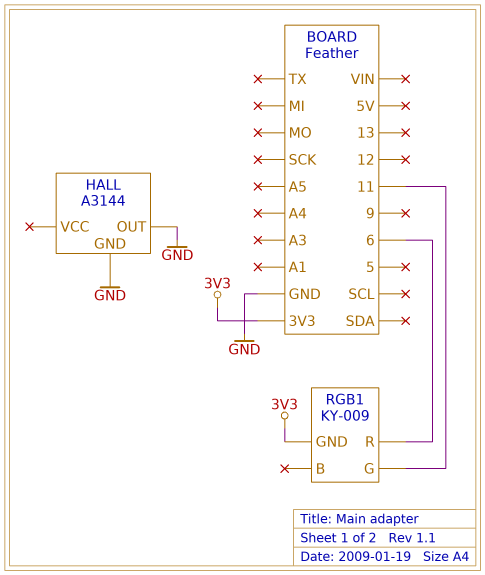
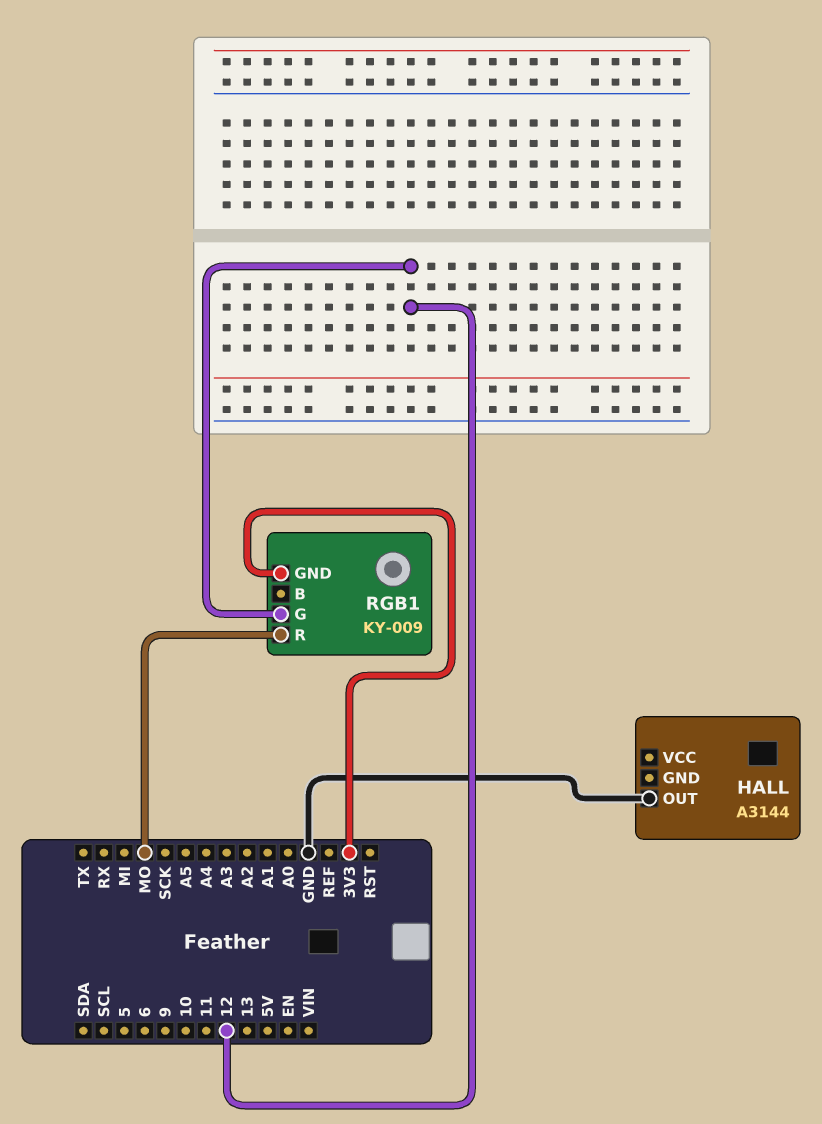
HALL pin GND: GND -> none
RGB1 pin G: 11 -> 12
RGB1 pin R: 6 -> MO

